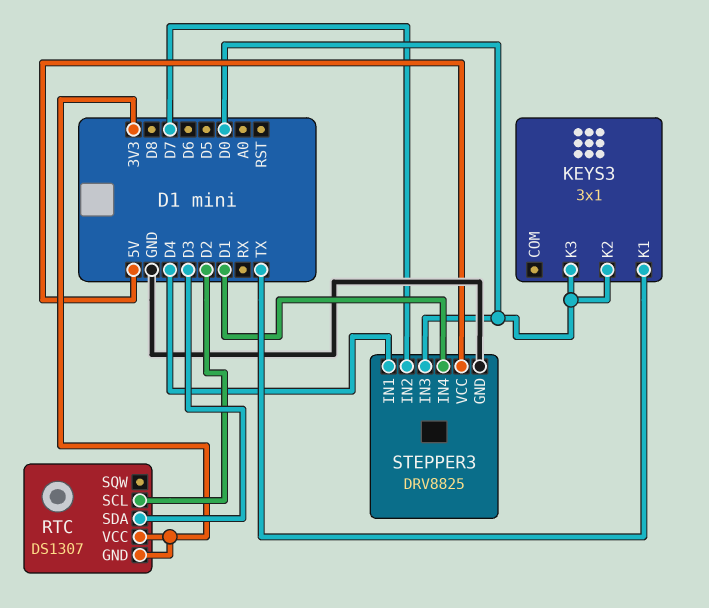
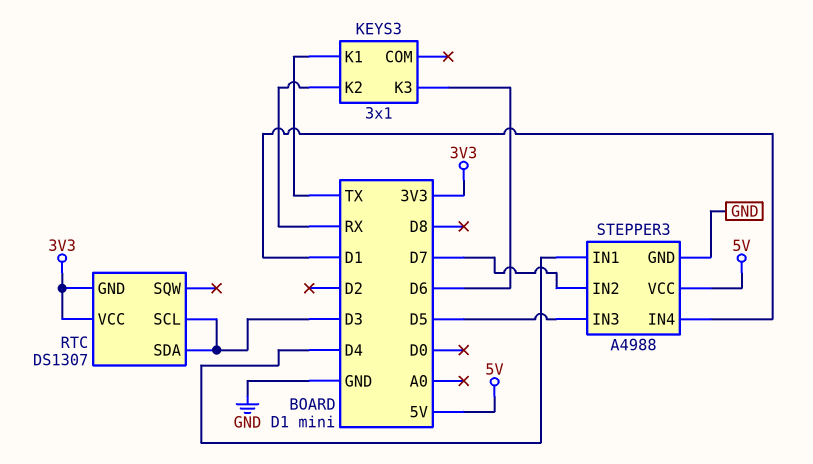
KEYS3 pin K2: D0 -> RX
KEYS3 pin K3: D0 -> D6
RTC pin SCL: D2 -> D3
STEPPER3: DRV8825 -> A4988
STEPPER3 pin IN3: D0 -> D5

